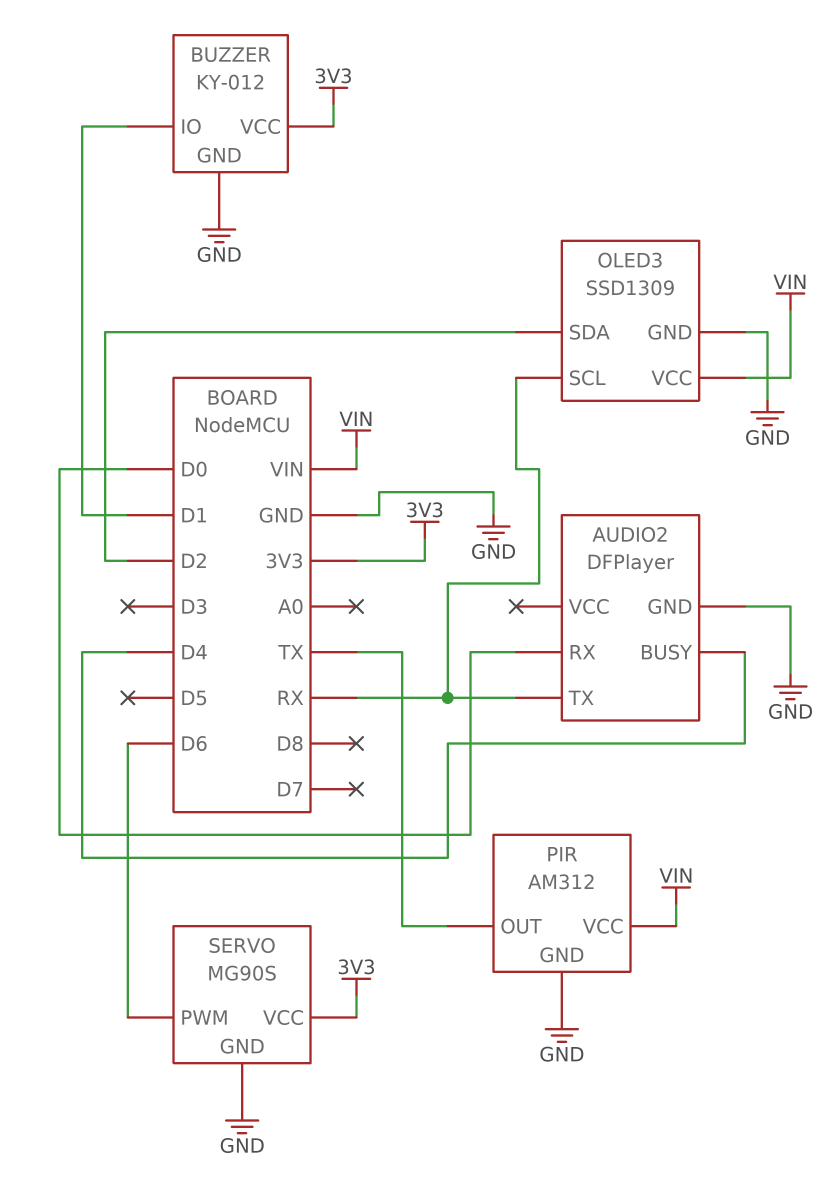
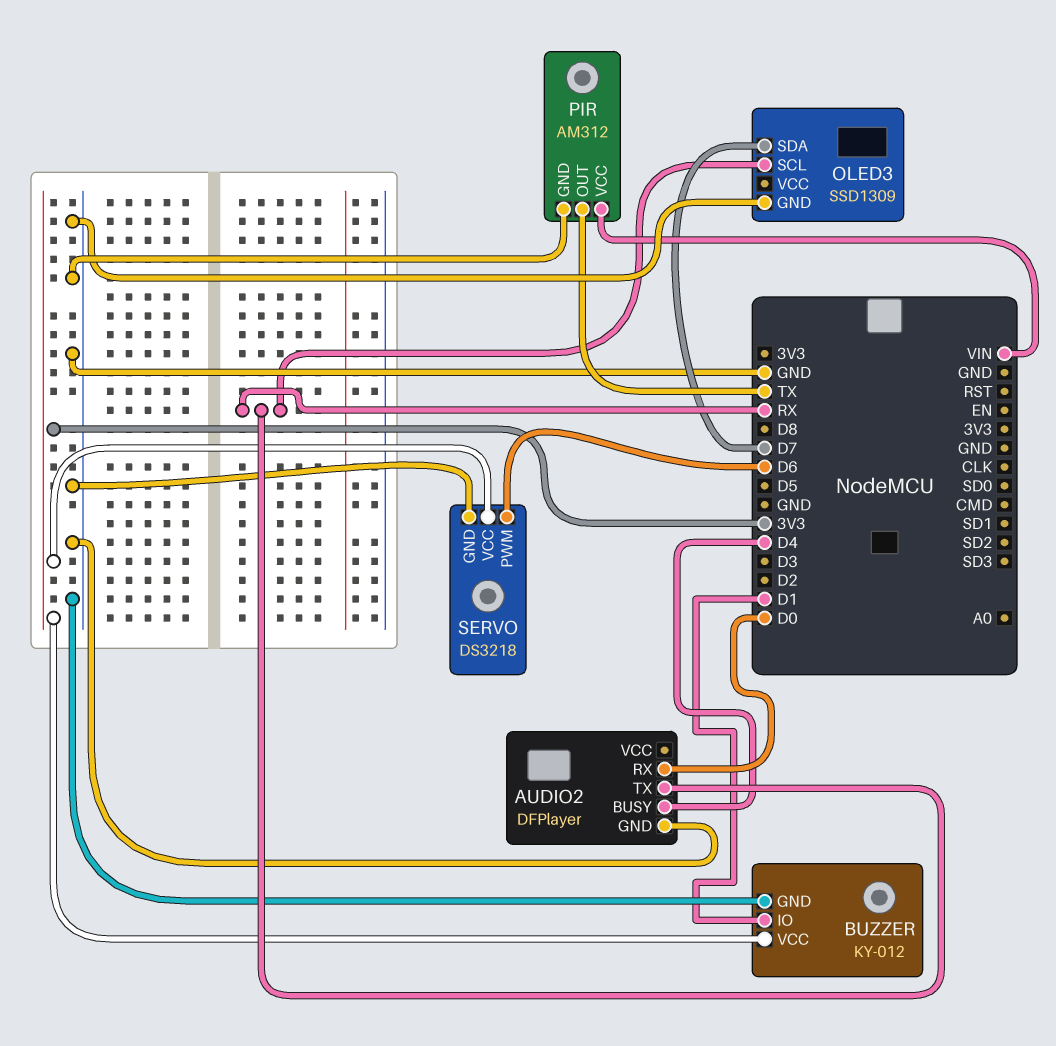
OLED3 pin SDA: D2 -> D7
OLED3 pin VCC: VIN -> none
SERVO: MG90S -> DS3218

